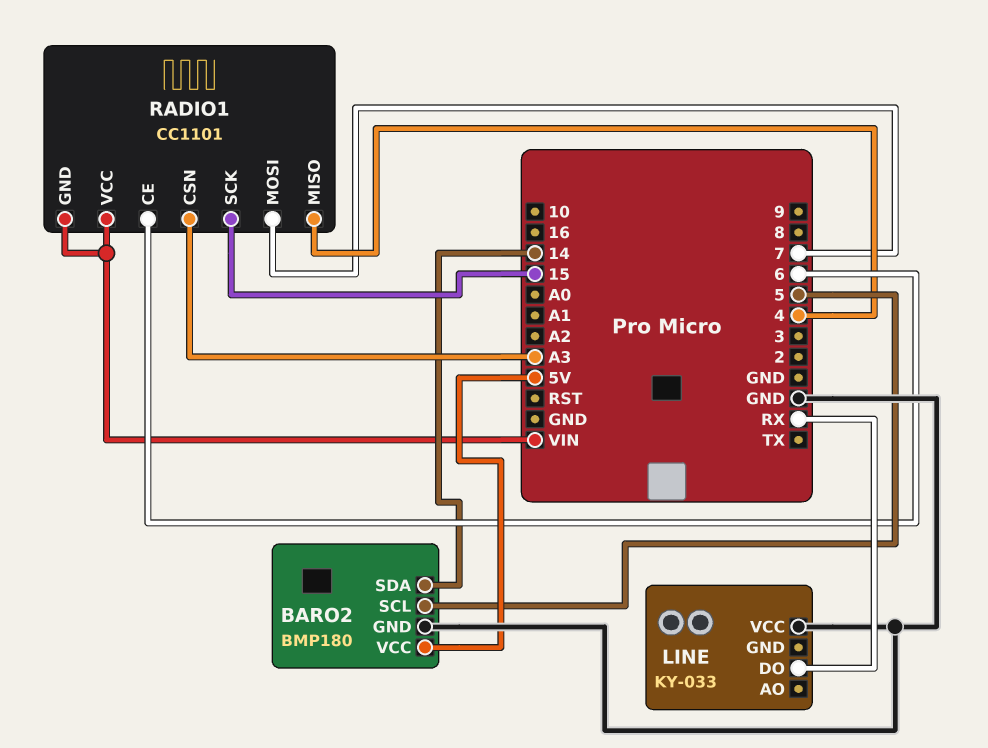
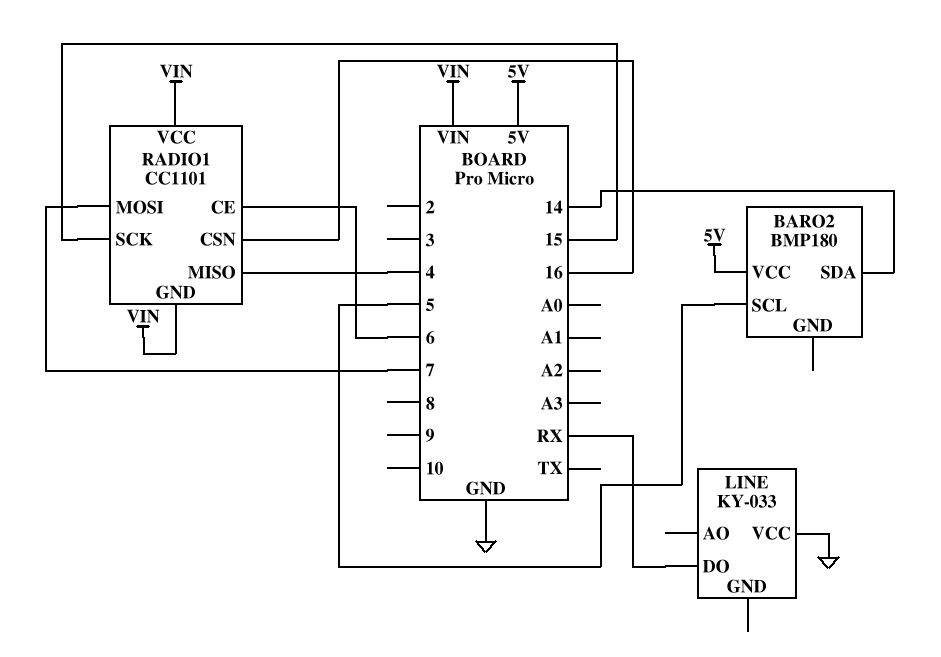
BARO2 pin GND: GND -> none
RADIO1 pin CSN: A3 -> 16

